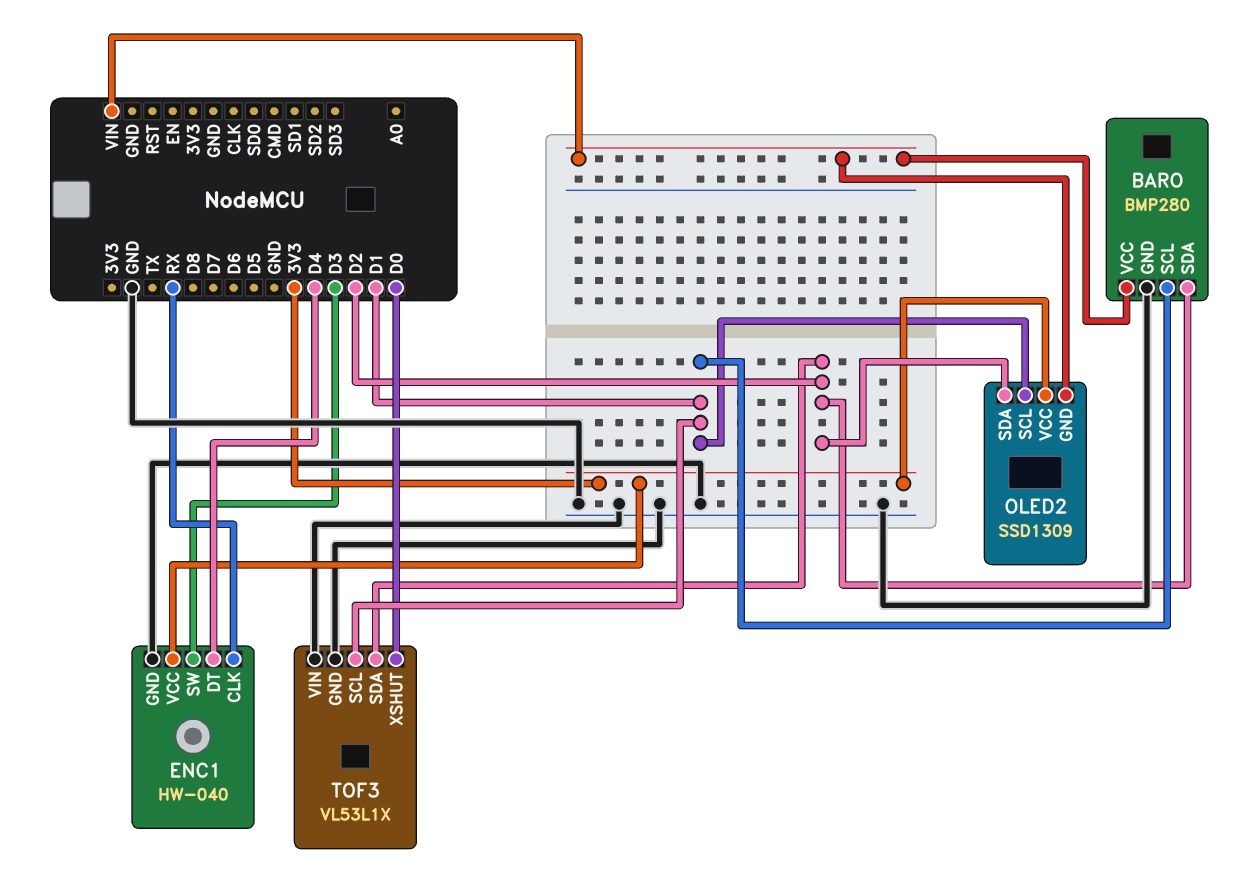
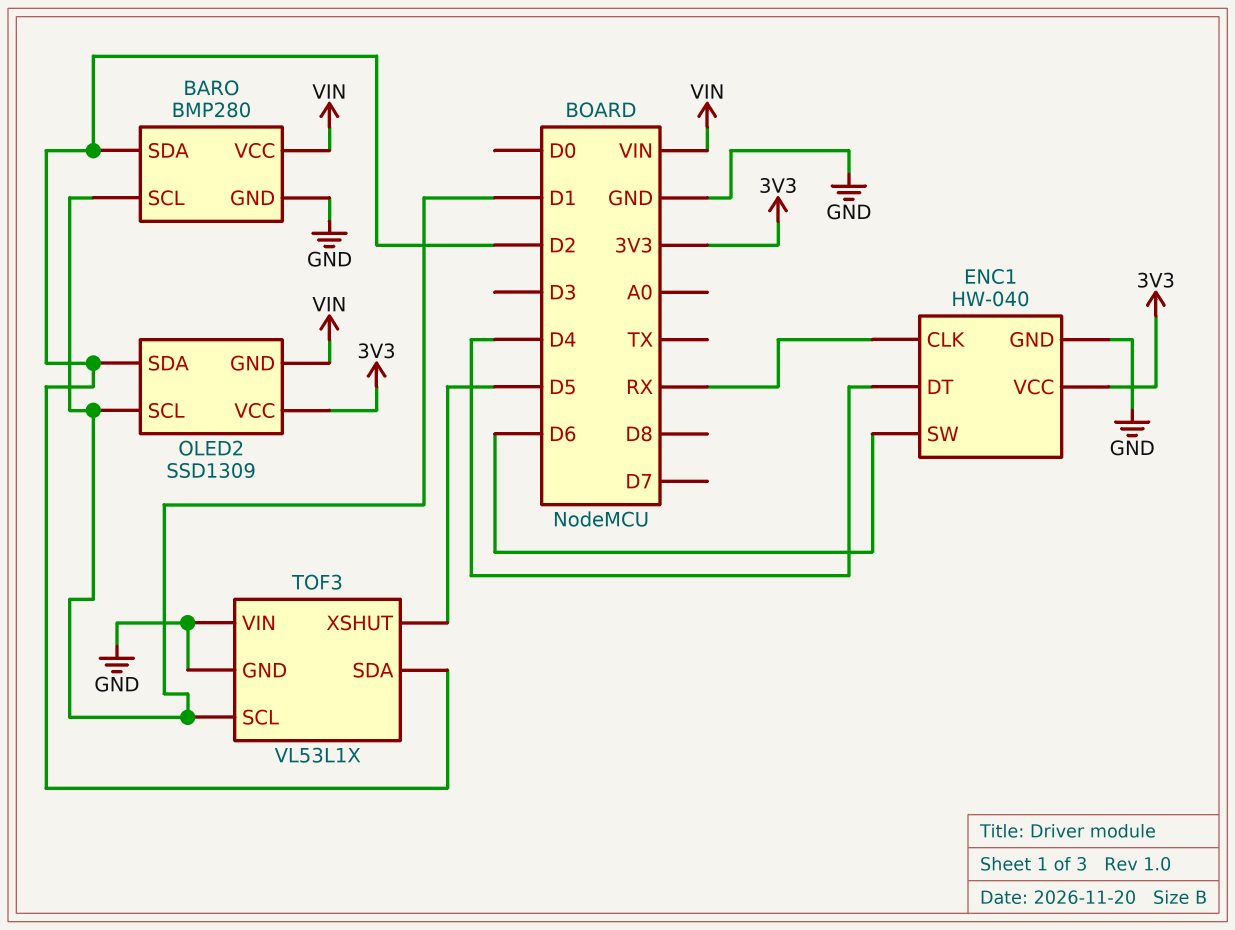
ENC1 pin SW: D3 -> D6
TOF3 pin XSHUT: D0 -> D5

